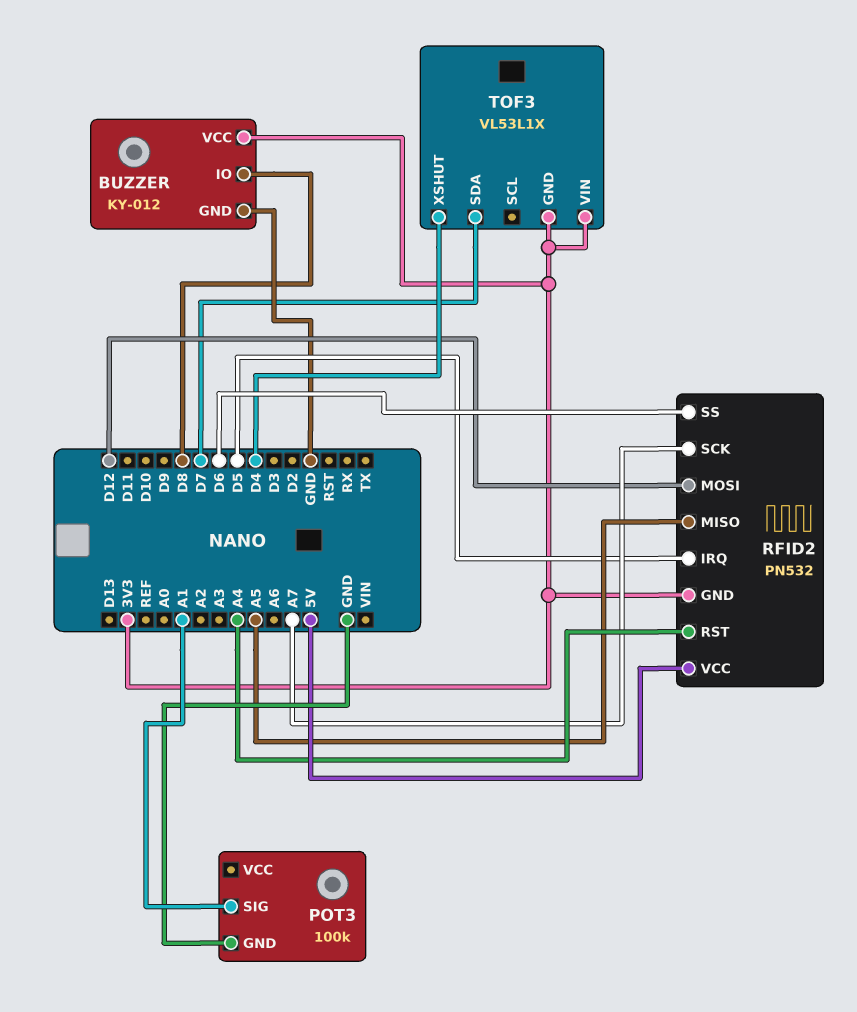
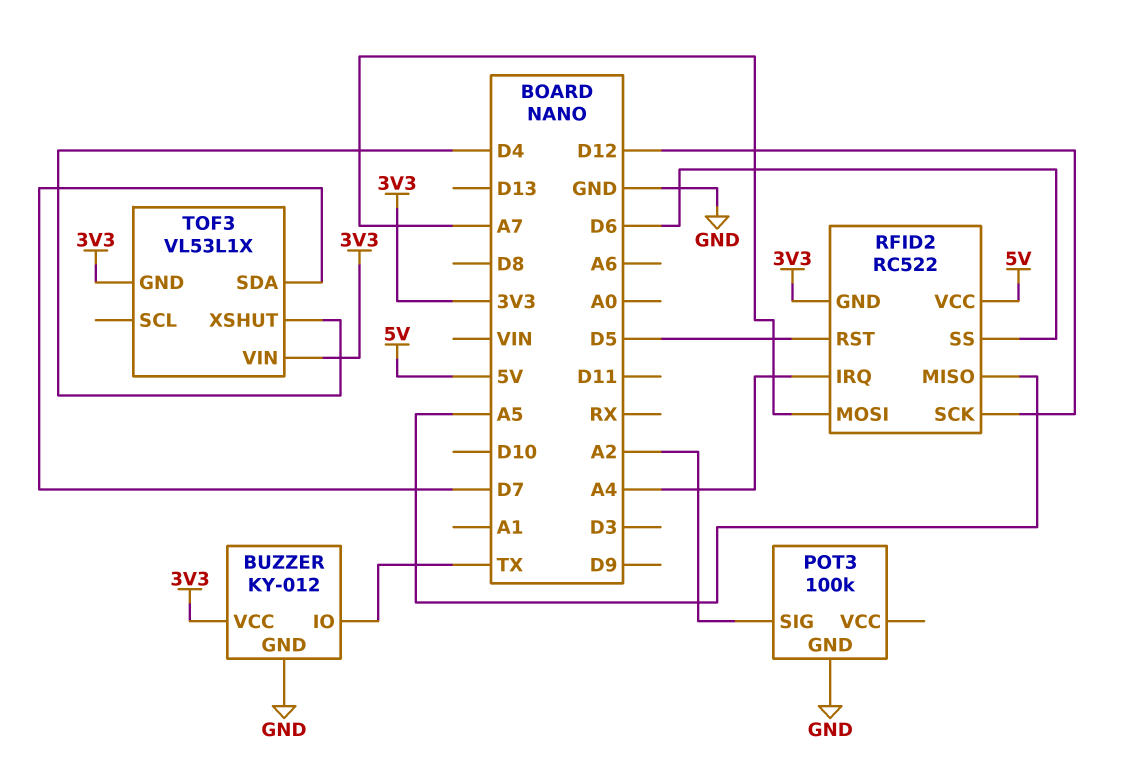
BUZZER pin IO: D8 -> TX
POT3 pin SIG: A1 -> A2
RFID2: PN532 -> RC522
RFID2 pin IRQ: D5 -> A4
RFID2 pin MOSI: D12 -> A7
RFID2 pin RST: A4 -> D5
RFID2 pin SCK: A7 -> D12

